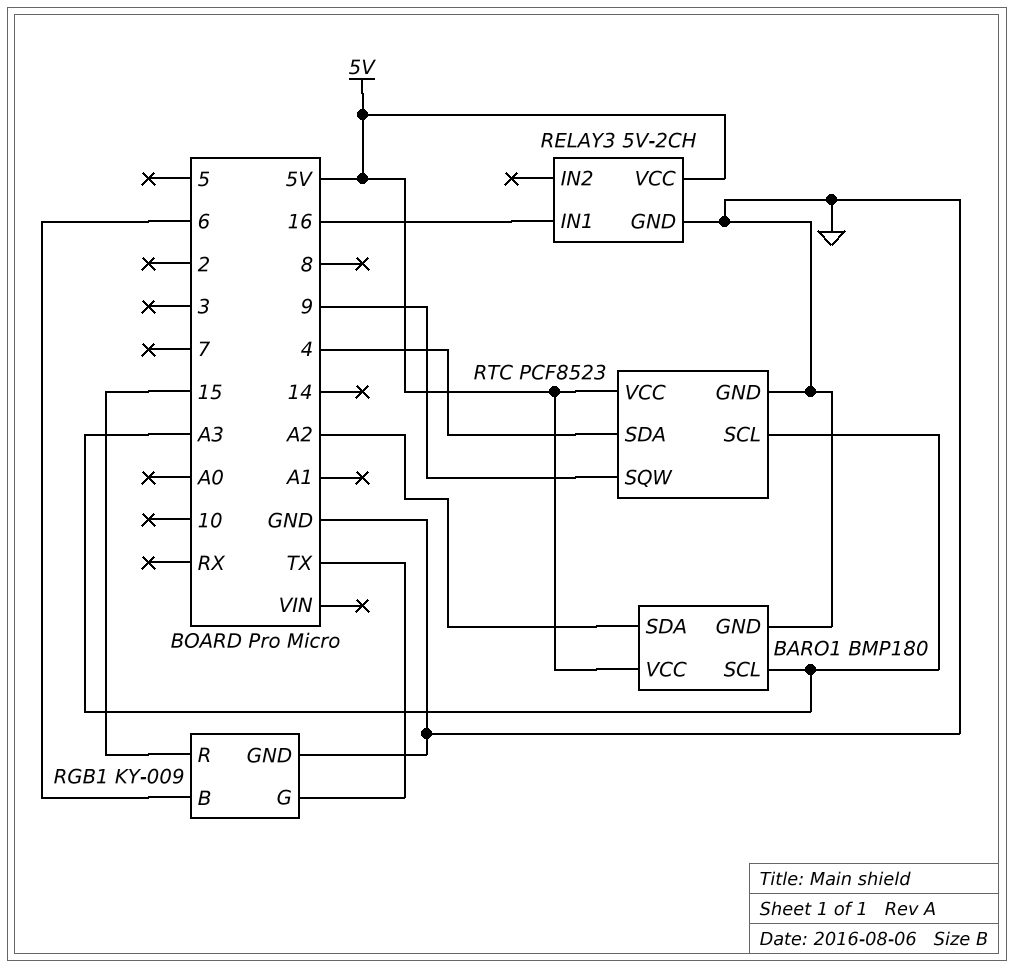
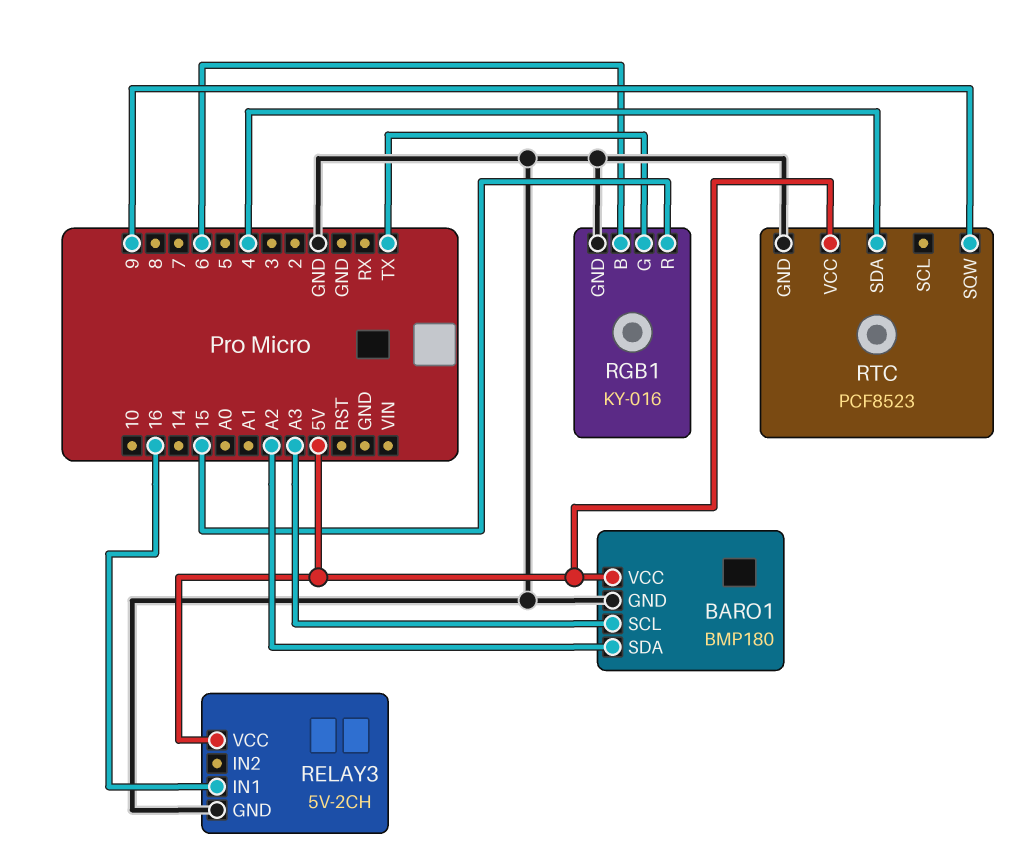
RGB1: KY-009 -> KY-016
RTC pin SCL: A3 -> none

